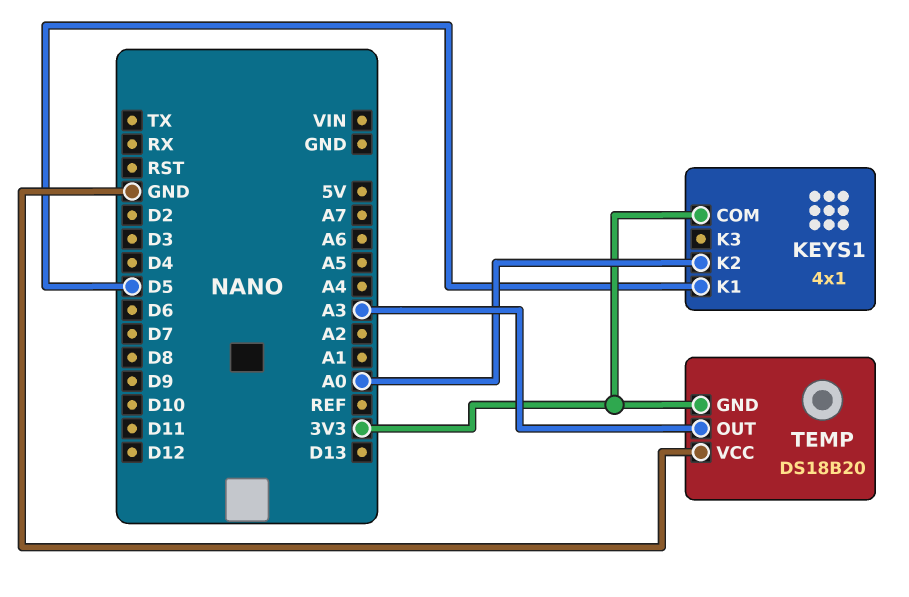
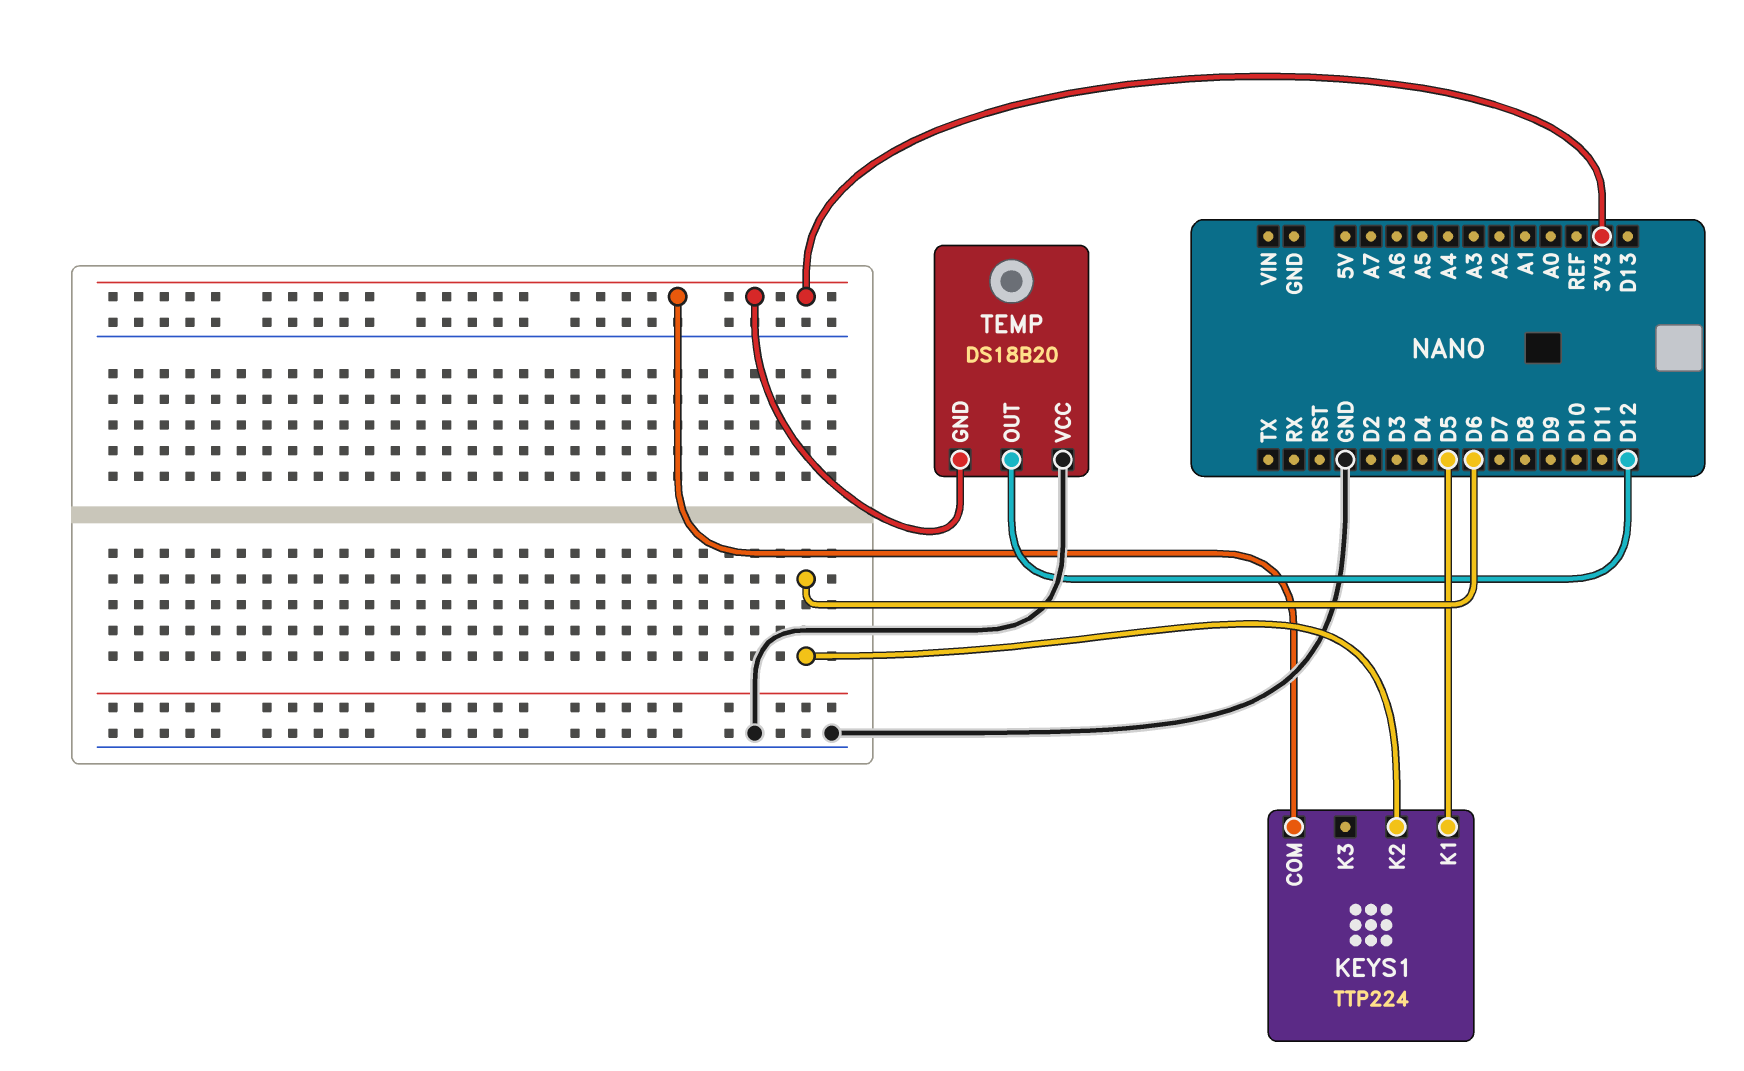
KEYS1: 4x1 -> TTP224
KEYS1 pin K2: A0 -> D6
TEMP pin OUT: A3 -> D12

